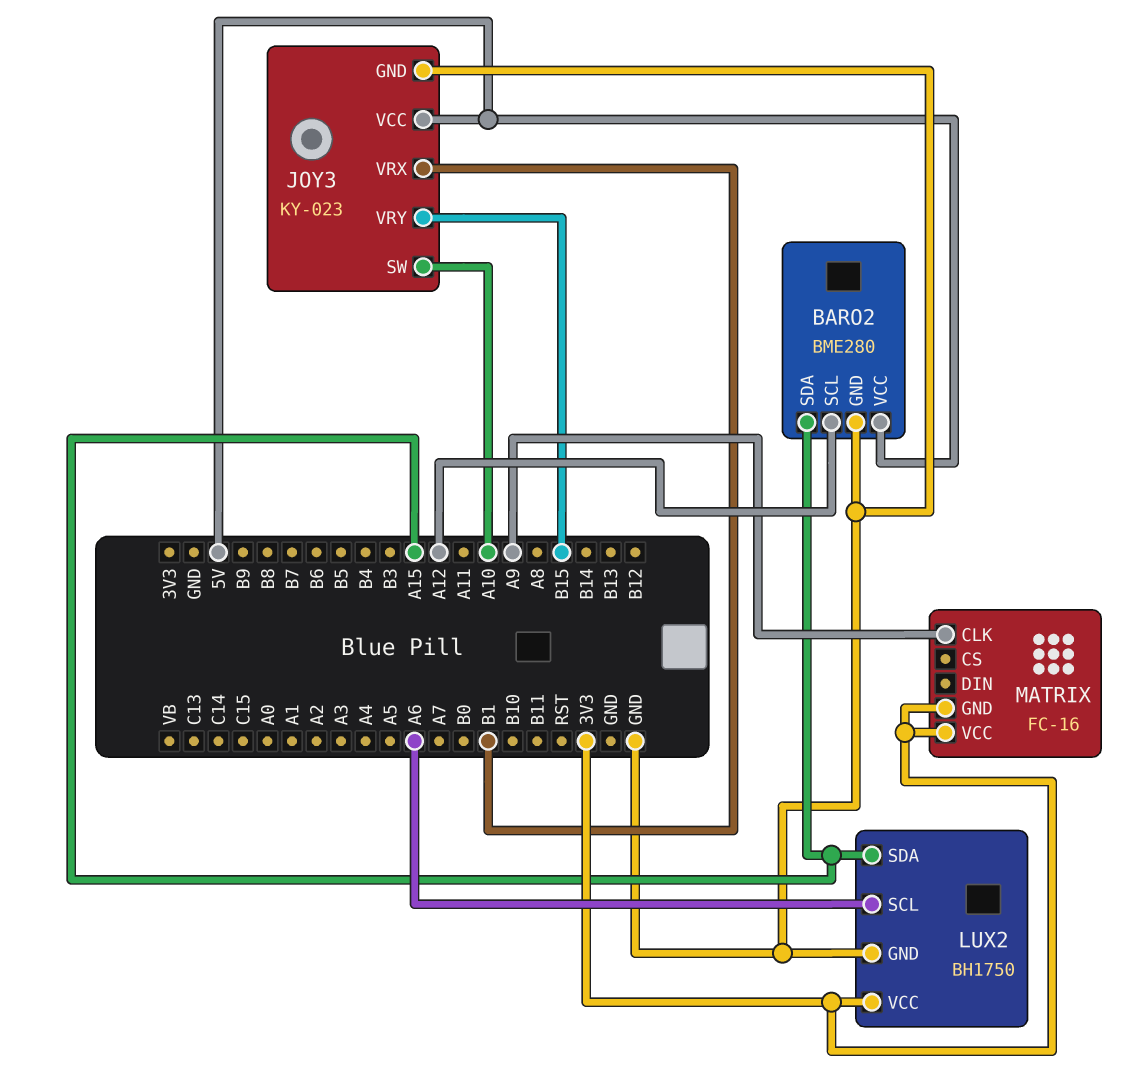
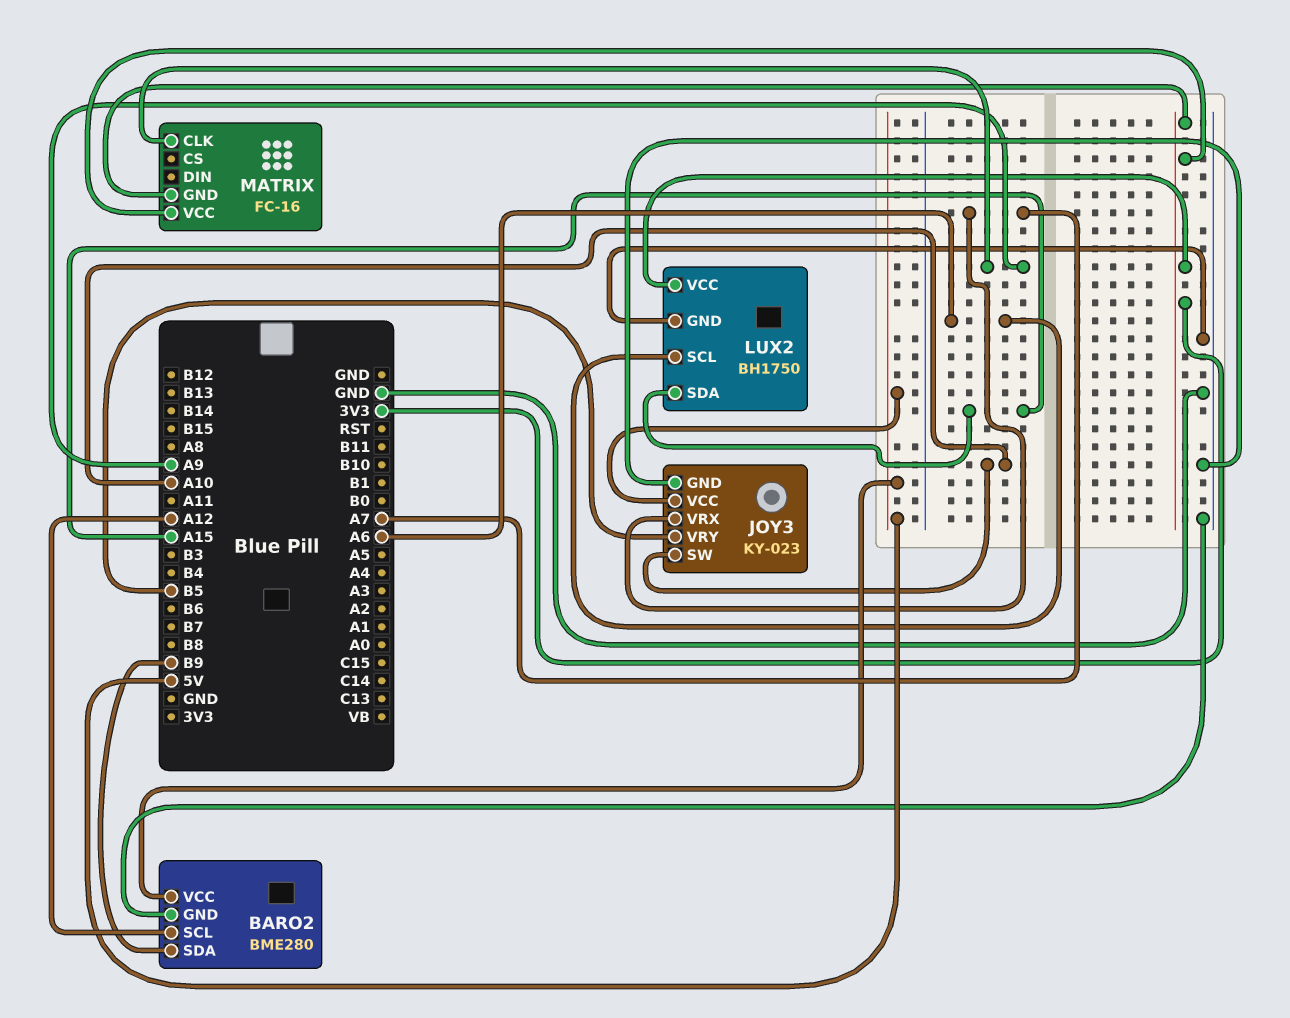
BARO2 pin SDA: A15 -> B9
JOY3 pin VRX: B1 -> A7
JOY3 pin VRY: B15 -> B5

